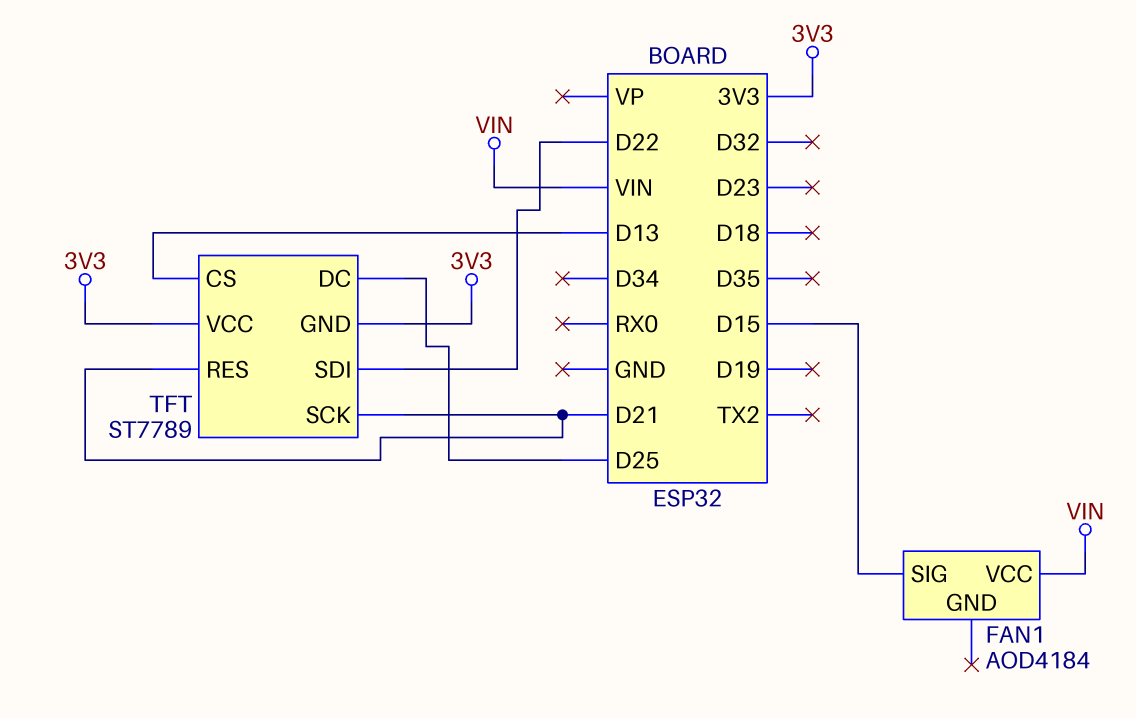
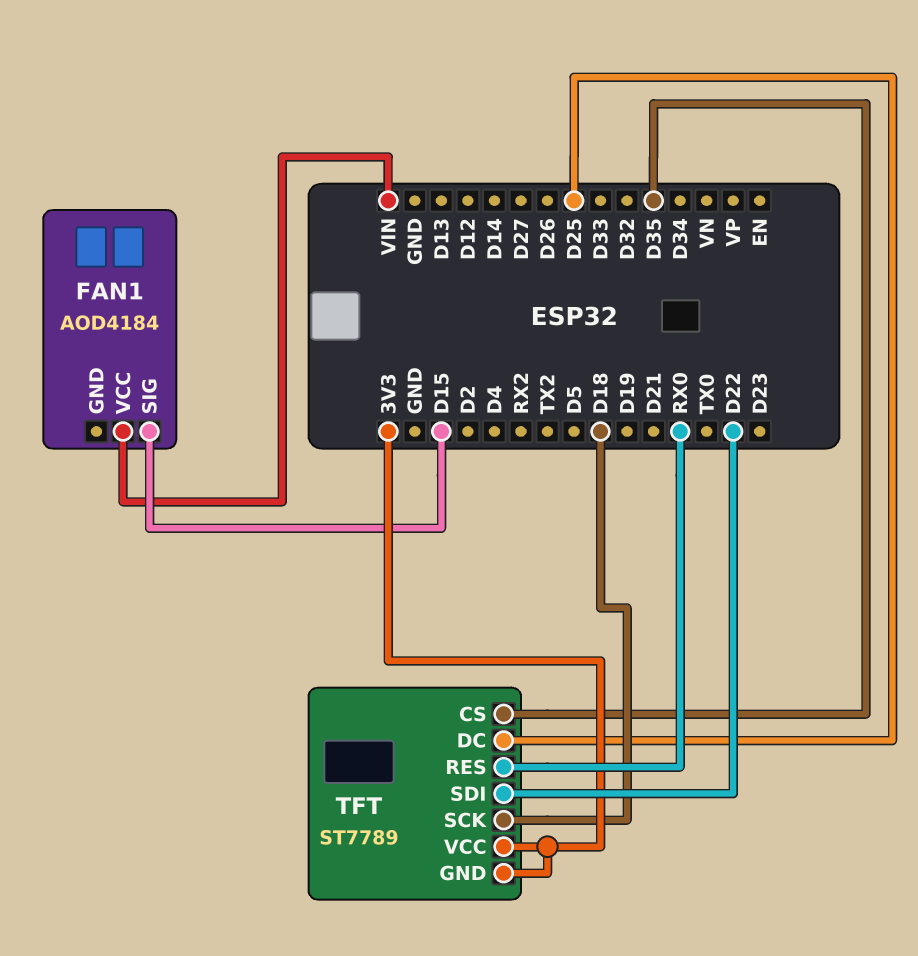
TFT pin CS: D13 -> D35
TFT pin RES: D21 -> RX0
TFT pin SCK: D21 -> D18

